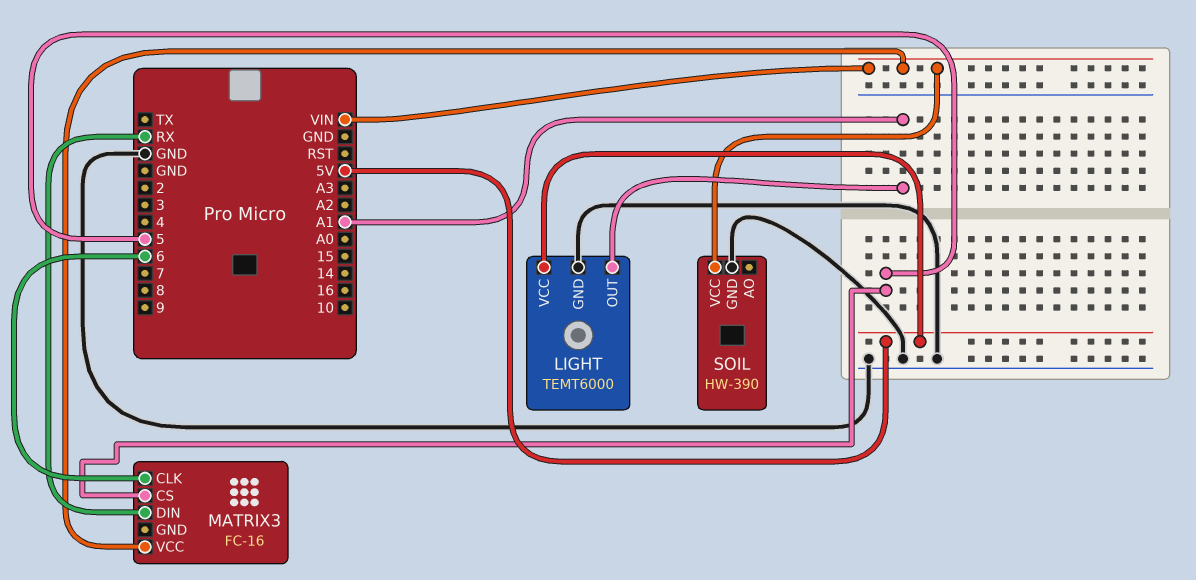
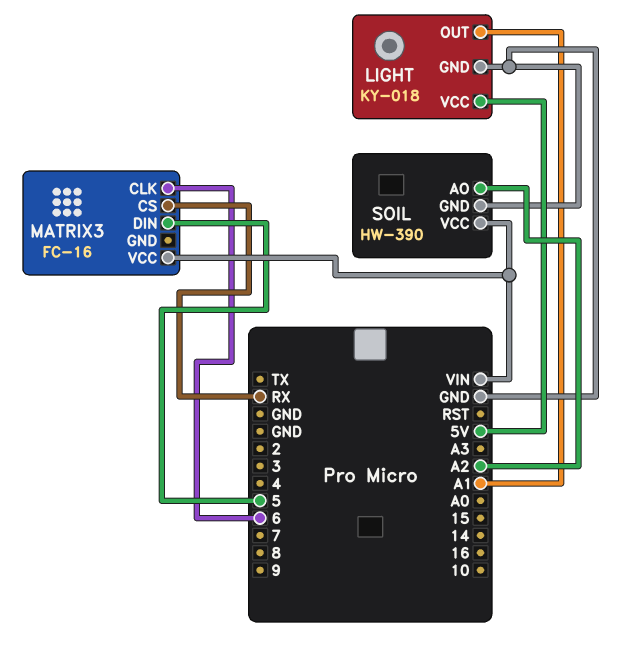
LIGHT: TEMT6000 -> KY-018
MATRIX3 pin CS: 5 -> RX
MATRIX3 pin DIN: RX -> 5
SOIL pin AO: none -> A2

